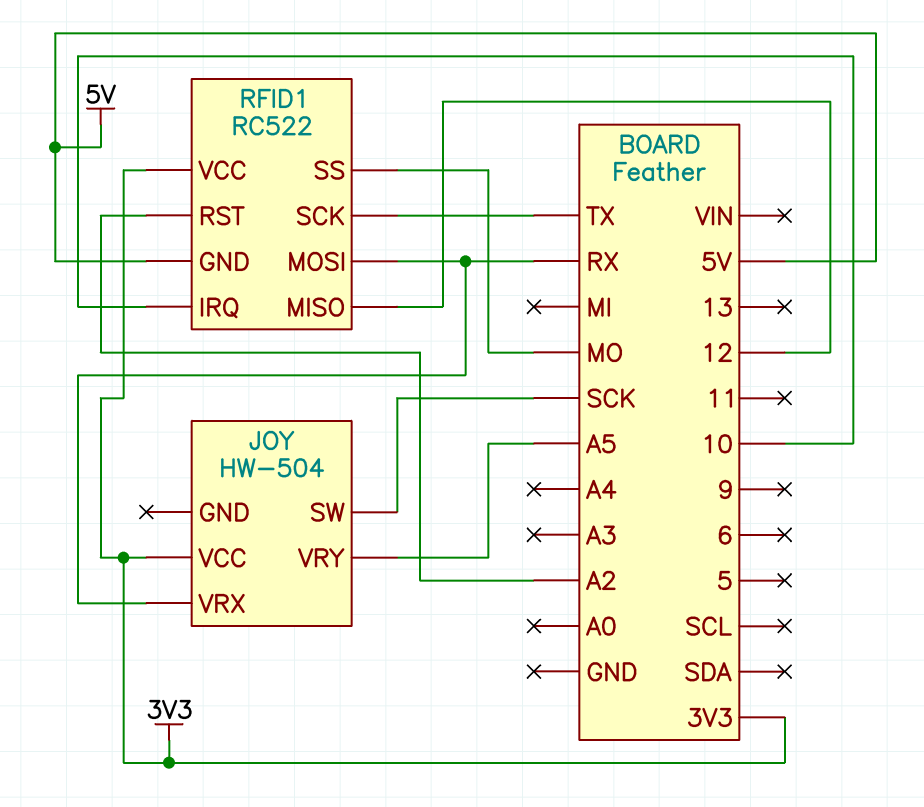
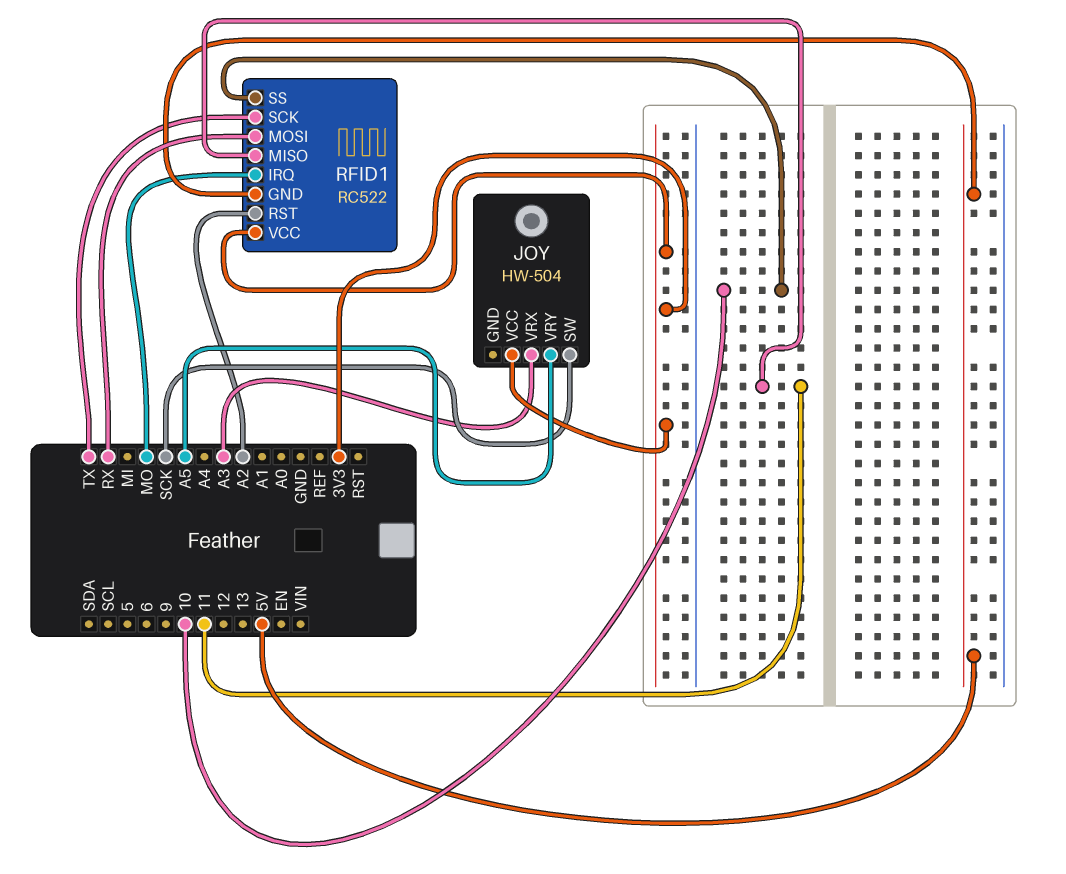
JOY pin VRX: RX -> A3
RFID1 pin IRQ: 10 -> MO
RFID1 pin MISO: 12 -> 11
RFID1 pin SS: MO -> 10

